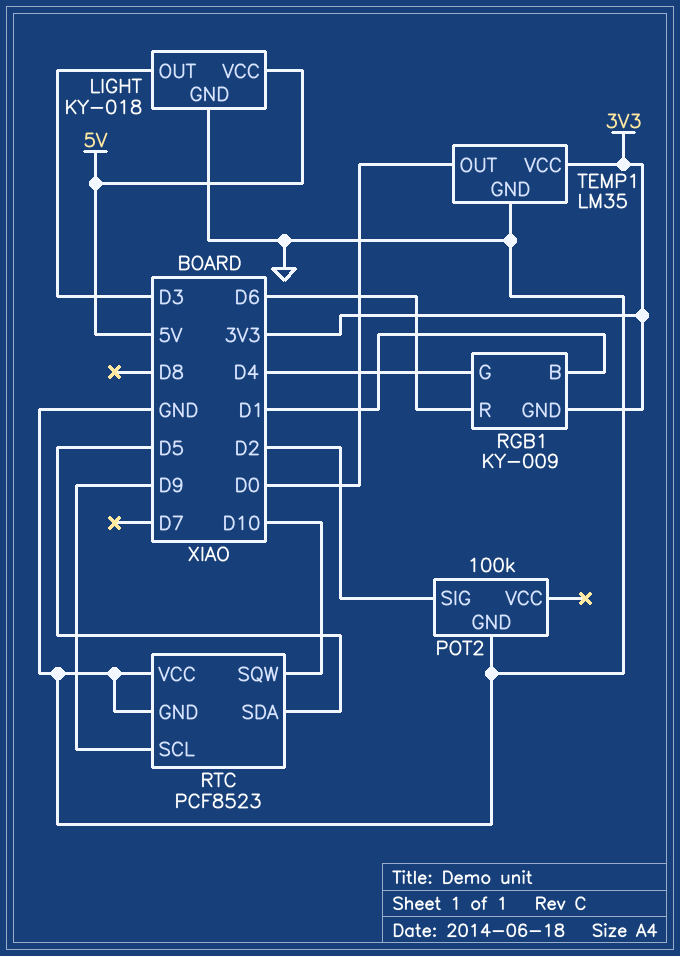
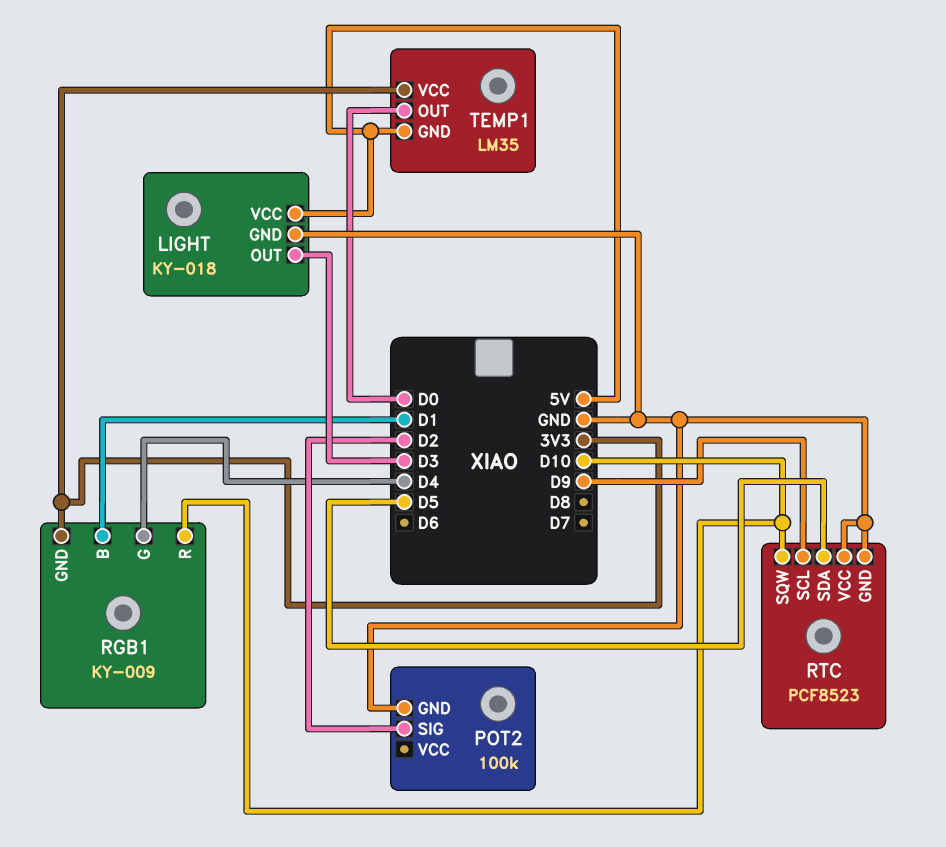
RGB1 pin R: D6 -> D10
TEMP1 pin GND: GND -> 5V

